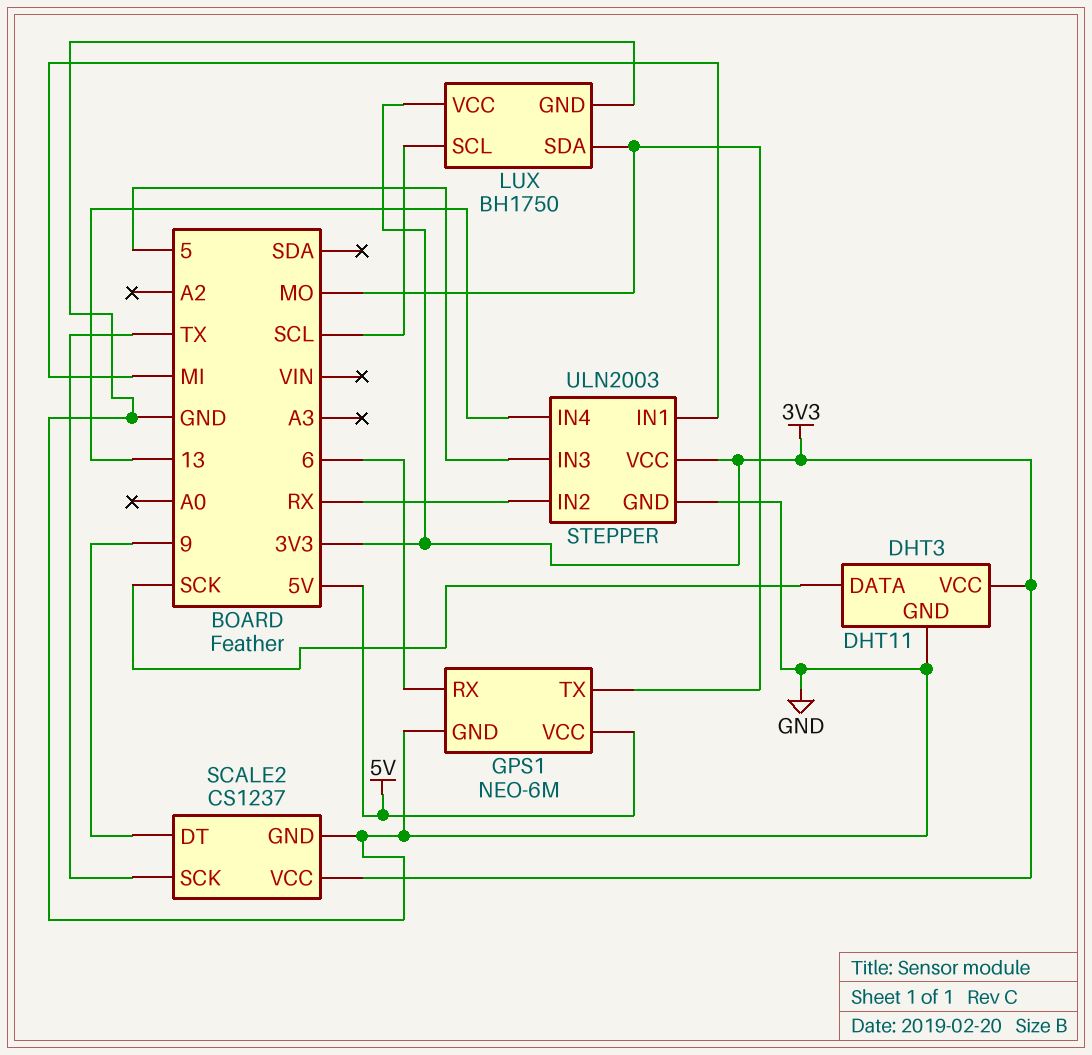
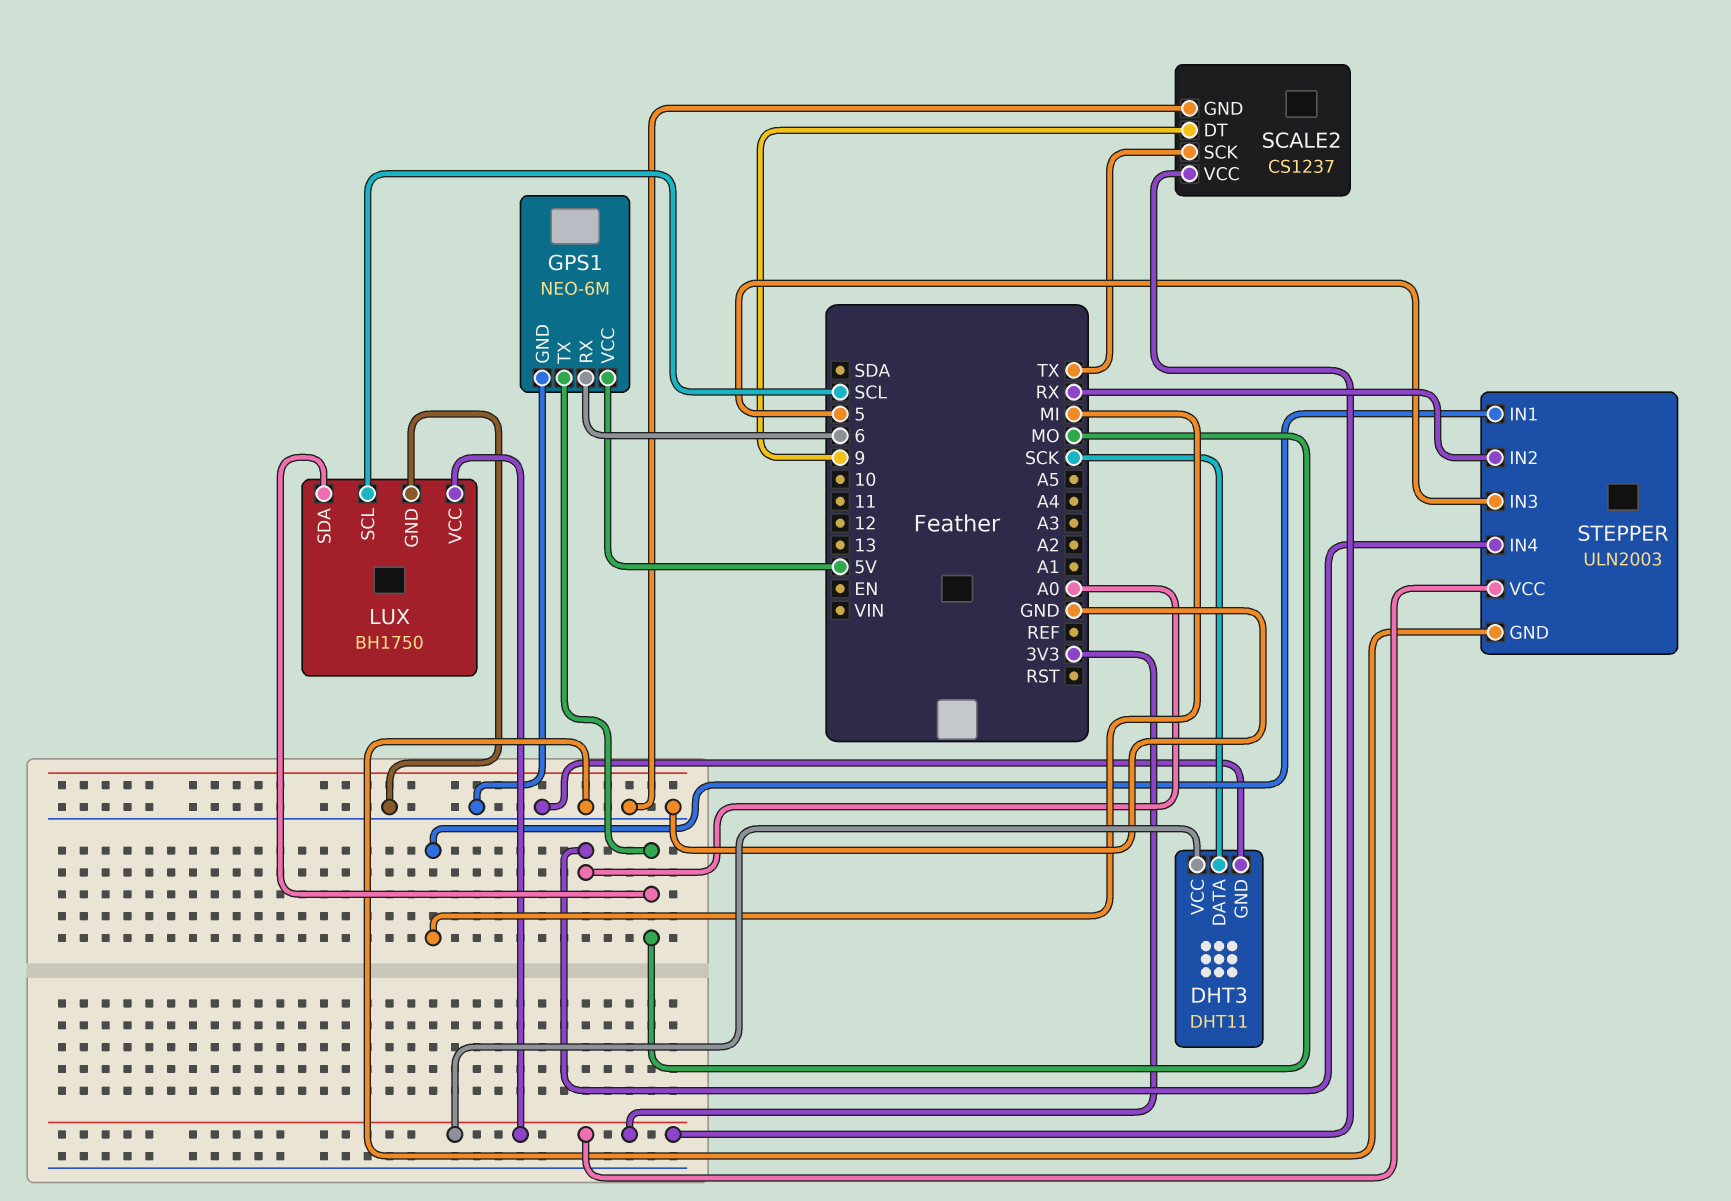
STEPPER pin IN4: 13 -> A0

